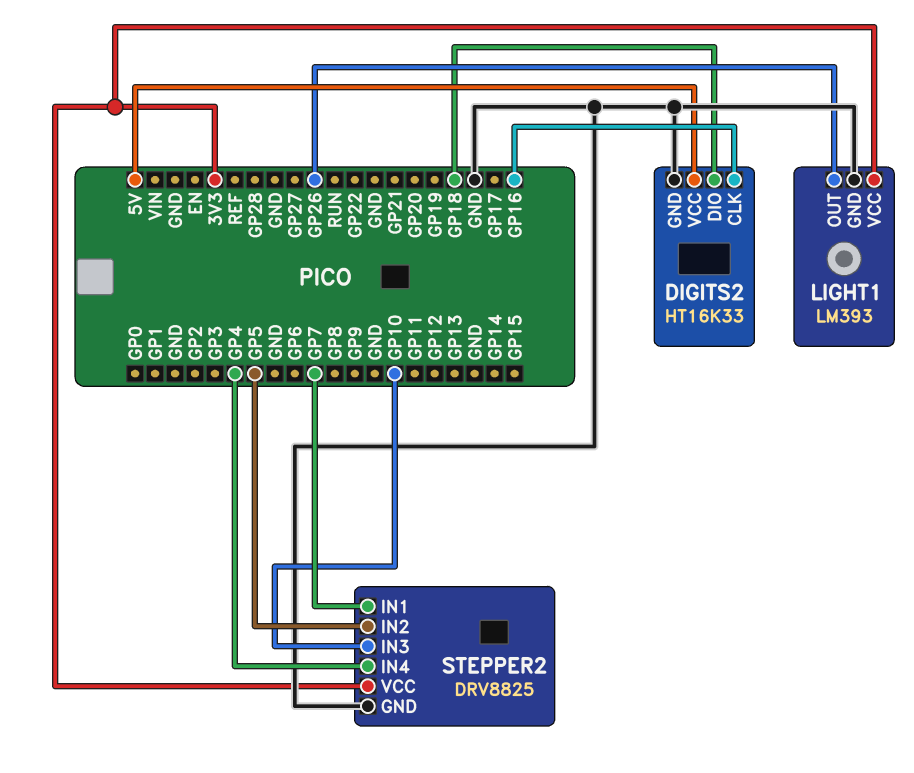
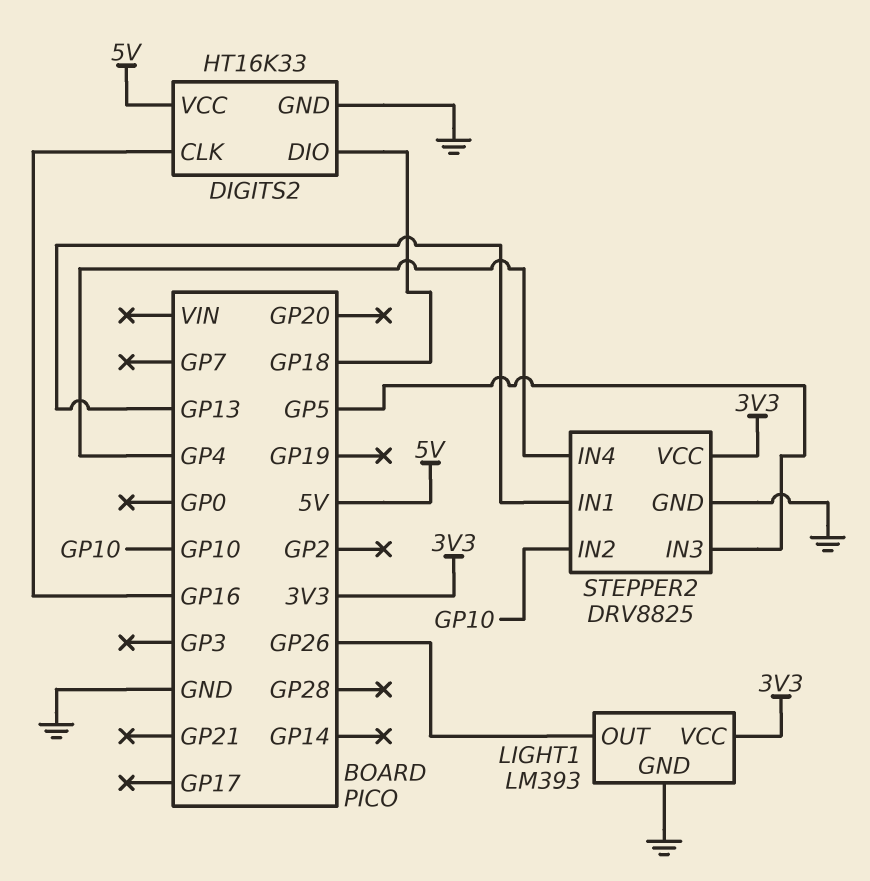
STEPPER2 pin IN1: GP7 -> GP13
STEPPER2 pin IN2: GP5 -> GP10
STEPPER2 pin IN3: GP10 -> GP5

